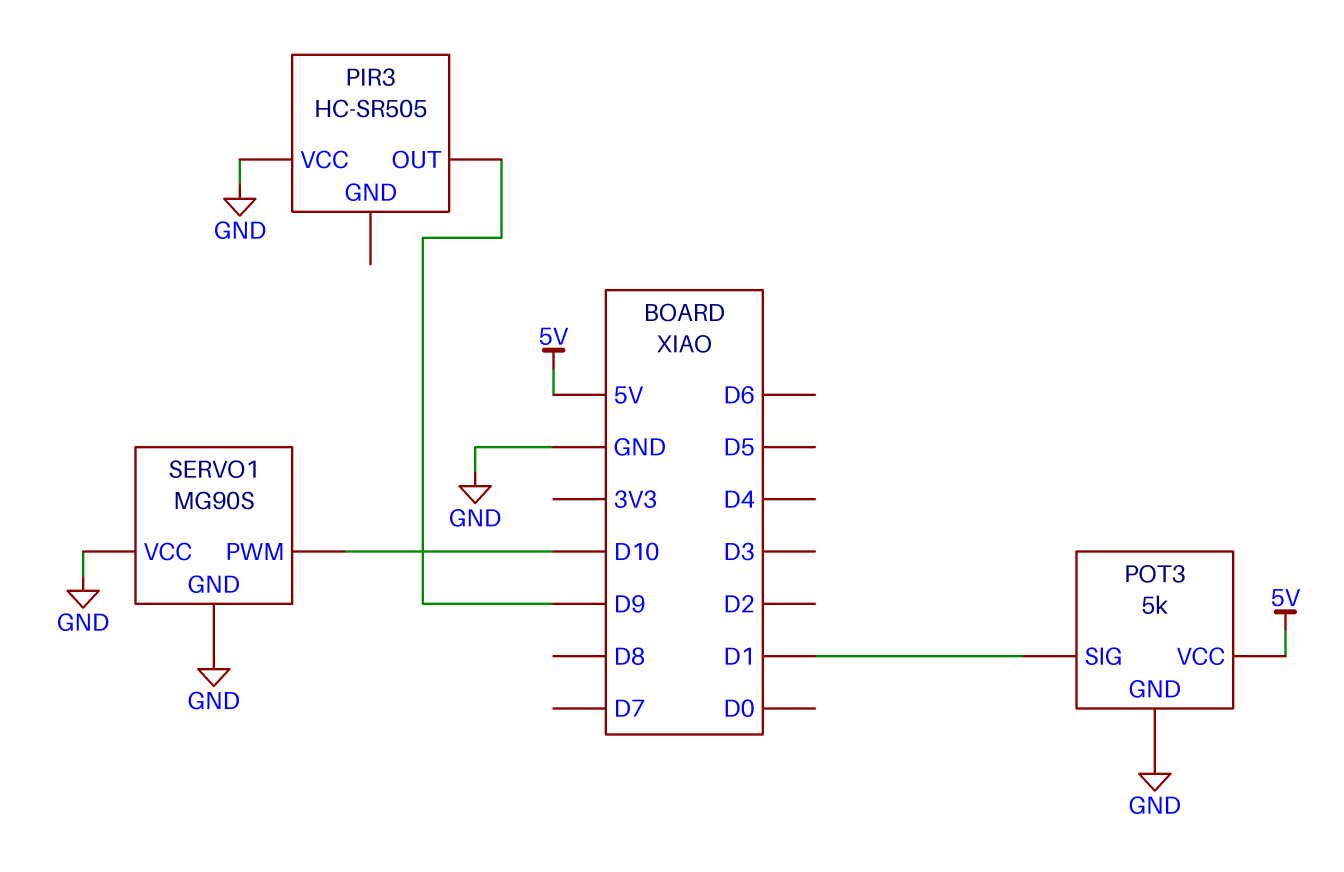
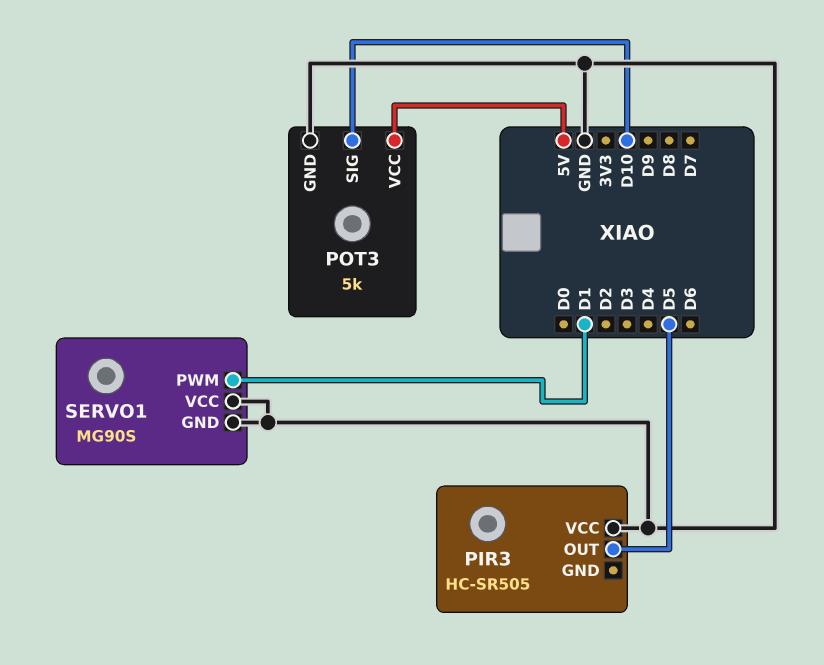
PIR3 pin OUT: D9 -> D5
POT3 pin SIG: D1 -> D10
SERVO1 pin PWM: D10 -> D1

